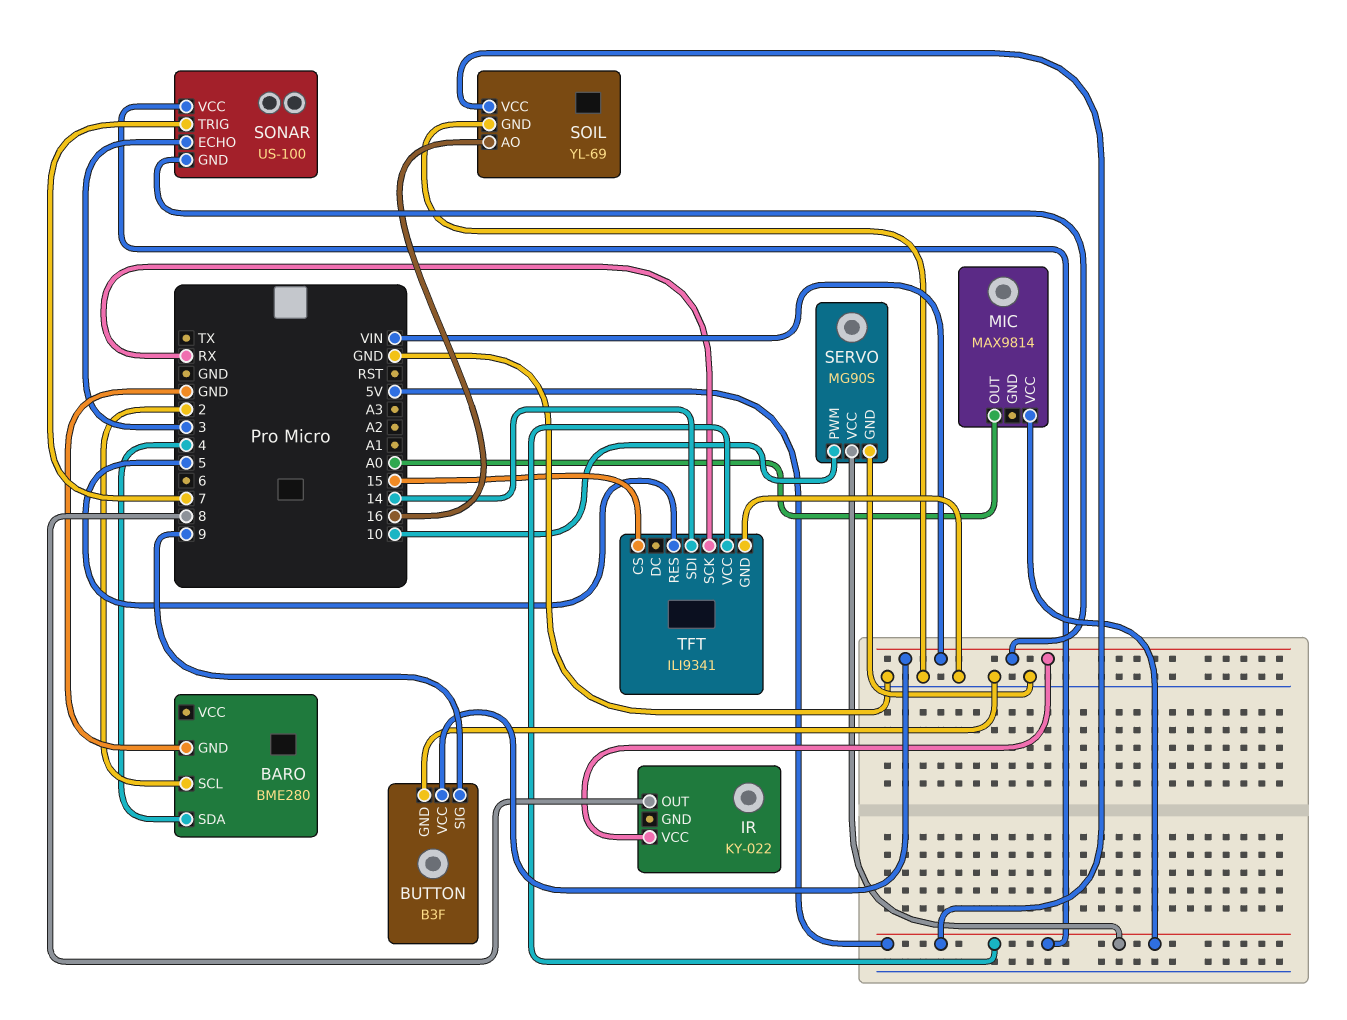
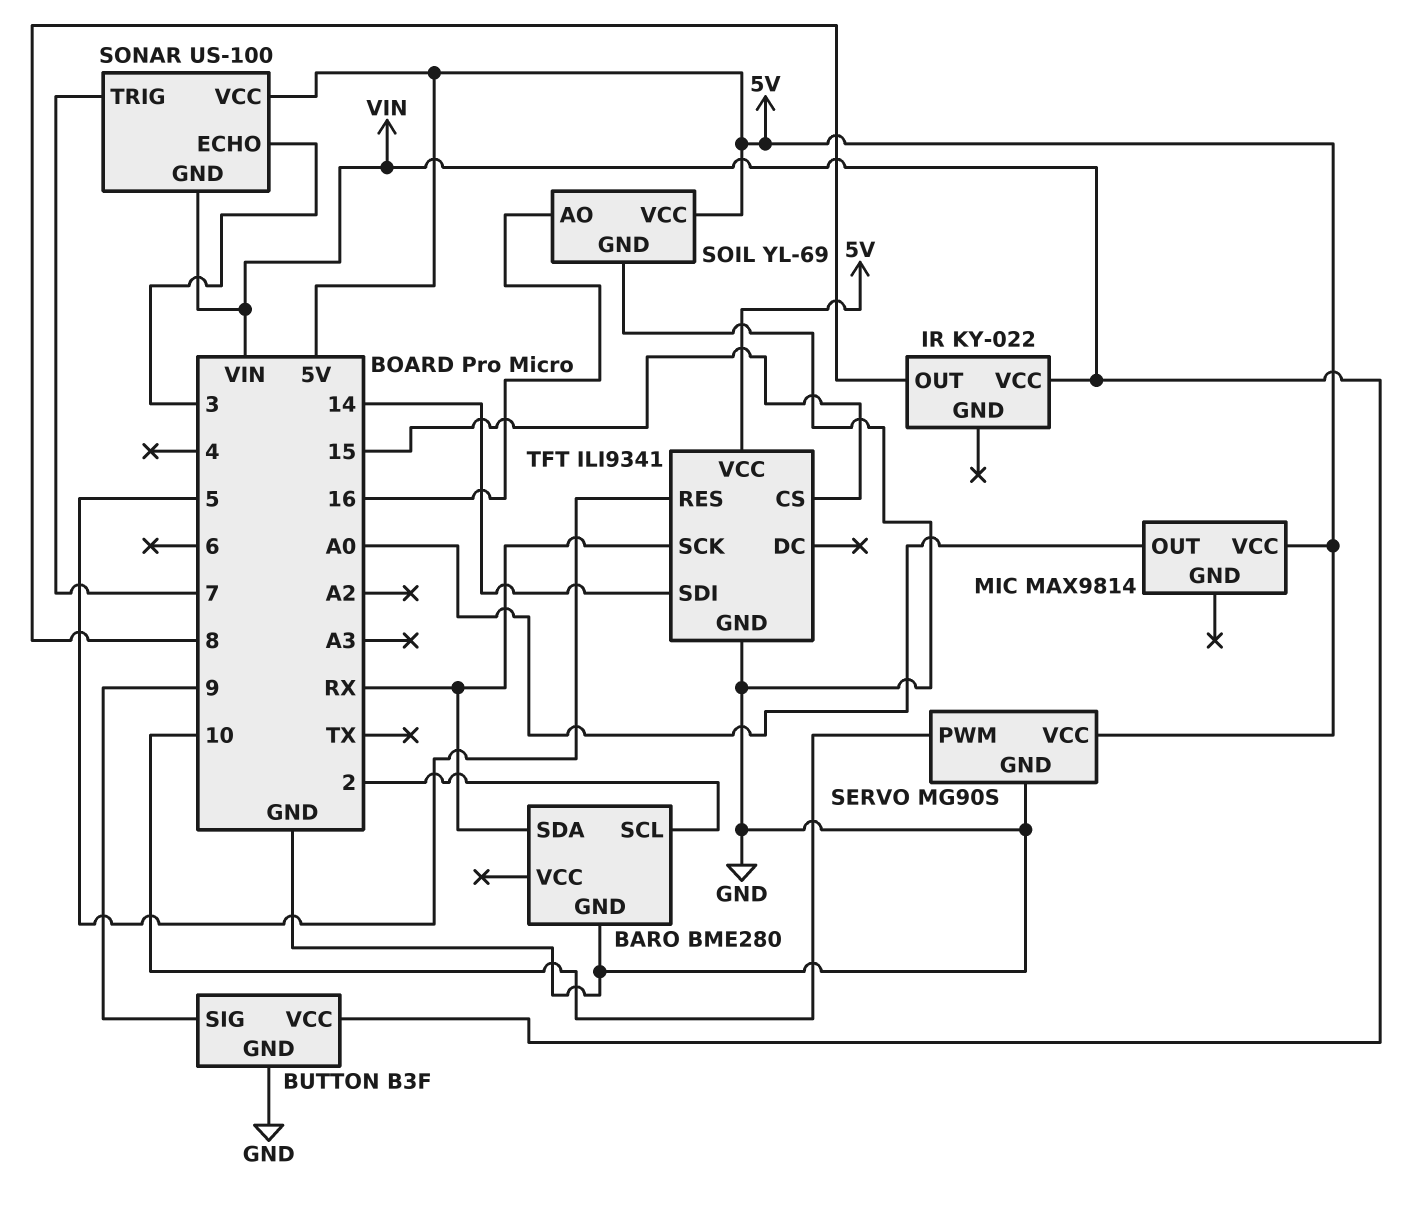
BARO pin SDA: 4 -> RX

